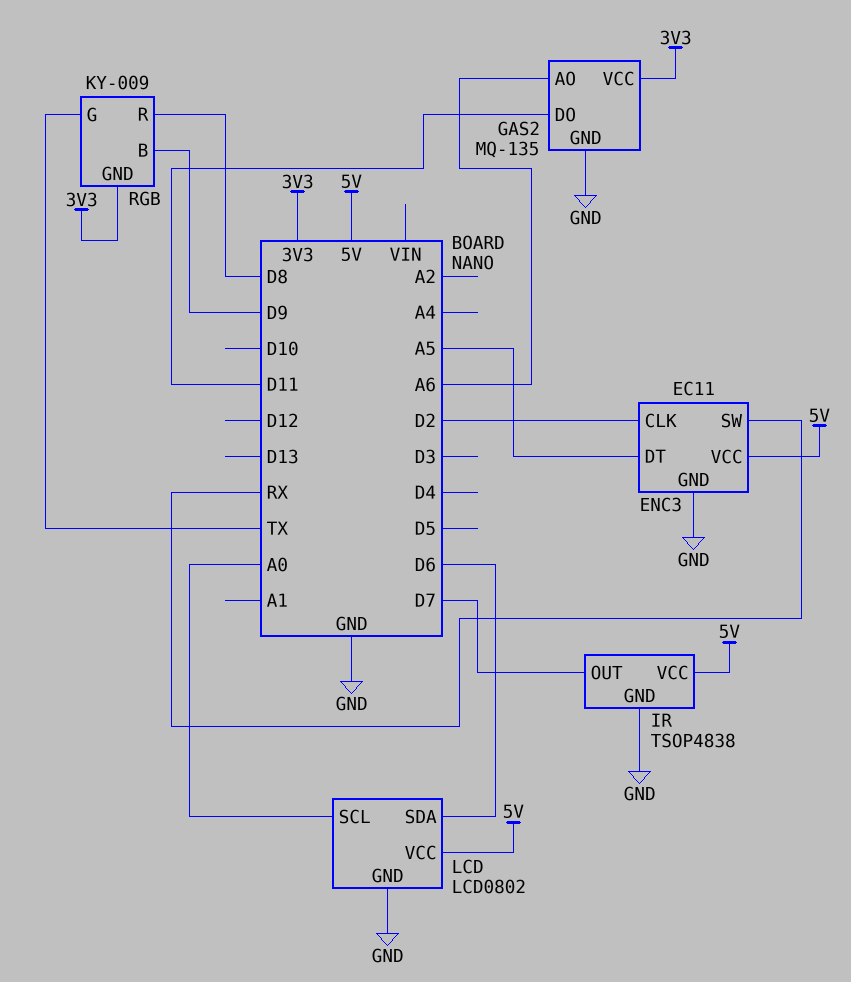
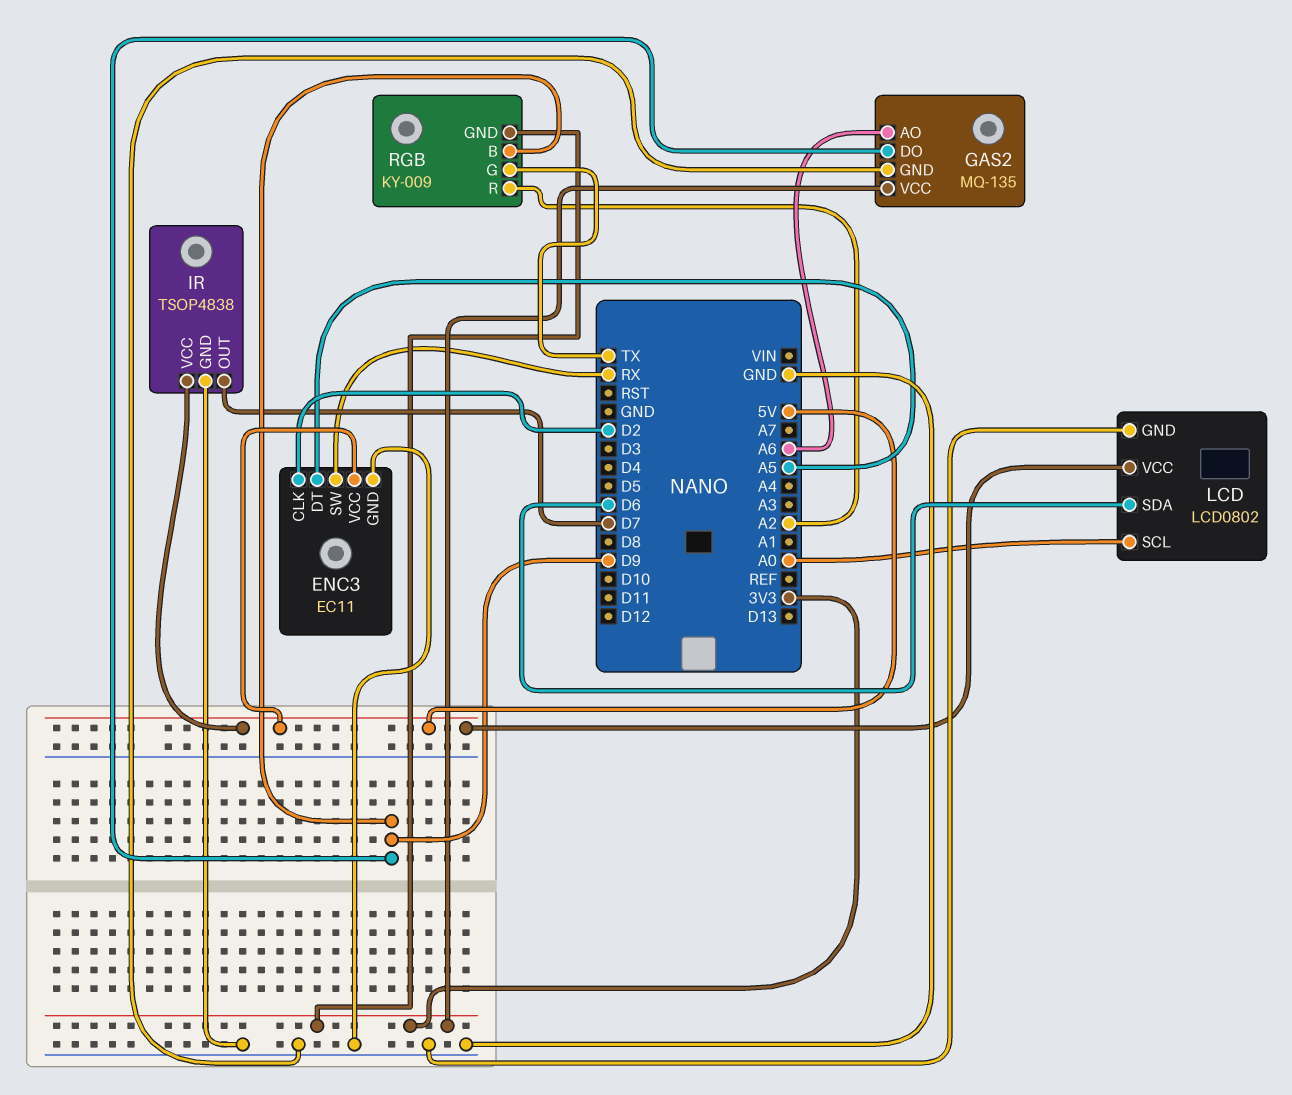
GAS2 pin DO: D11 -> D9
RGB pin R: D8 -> A2

